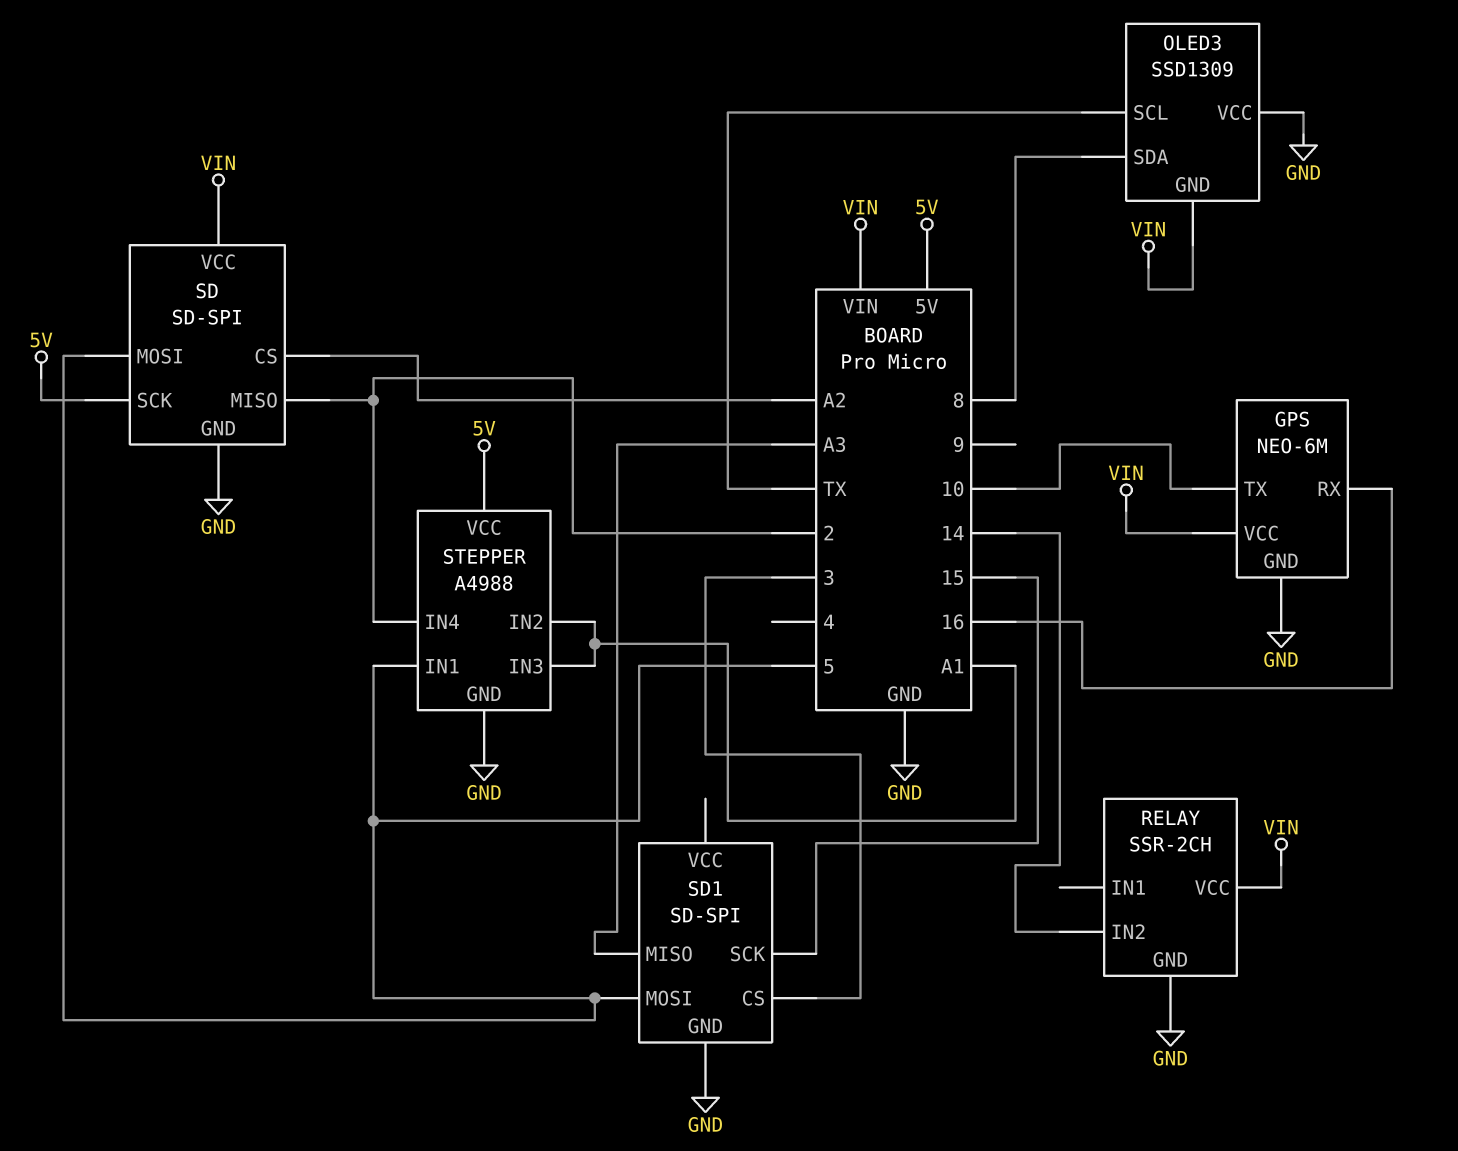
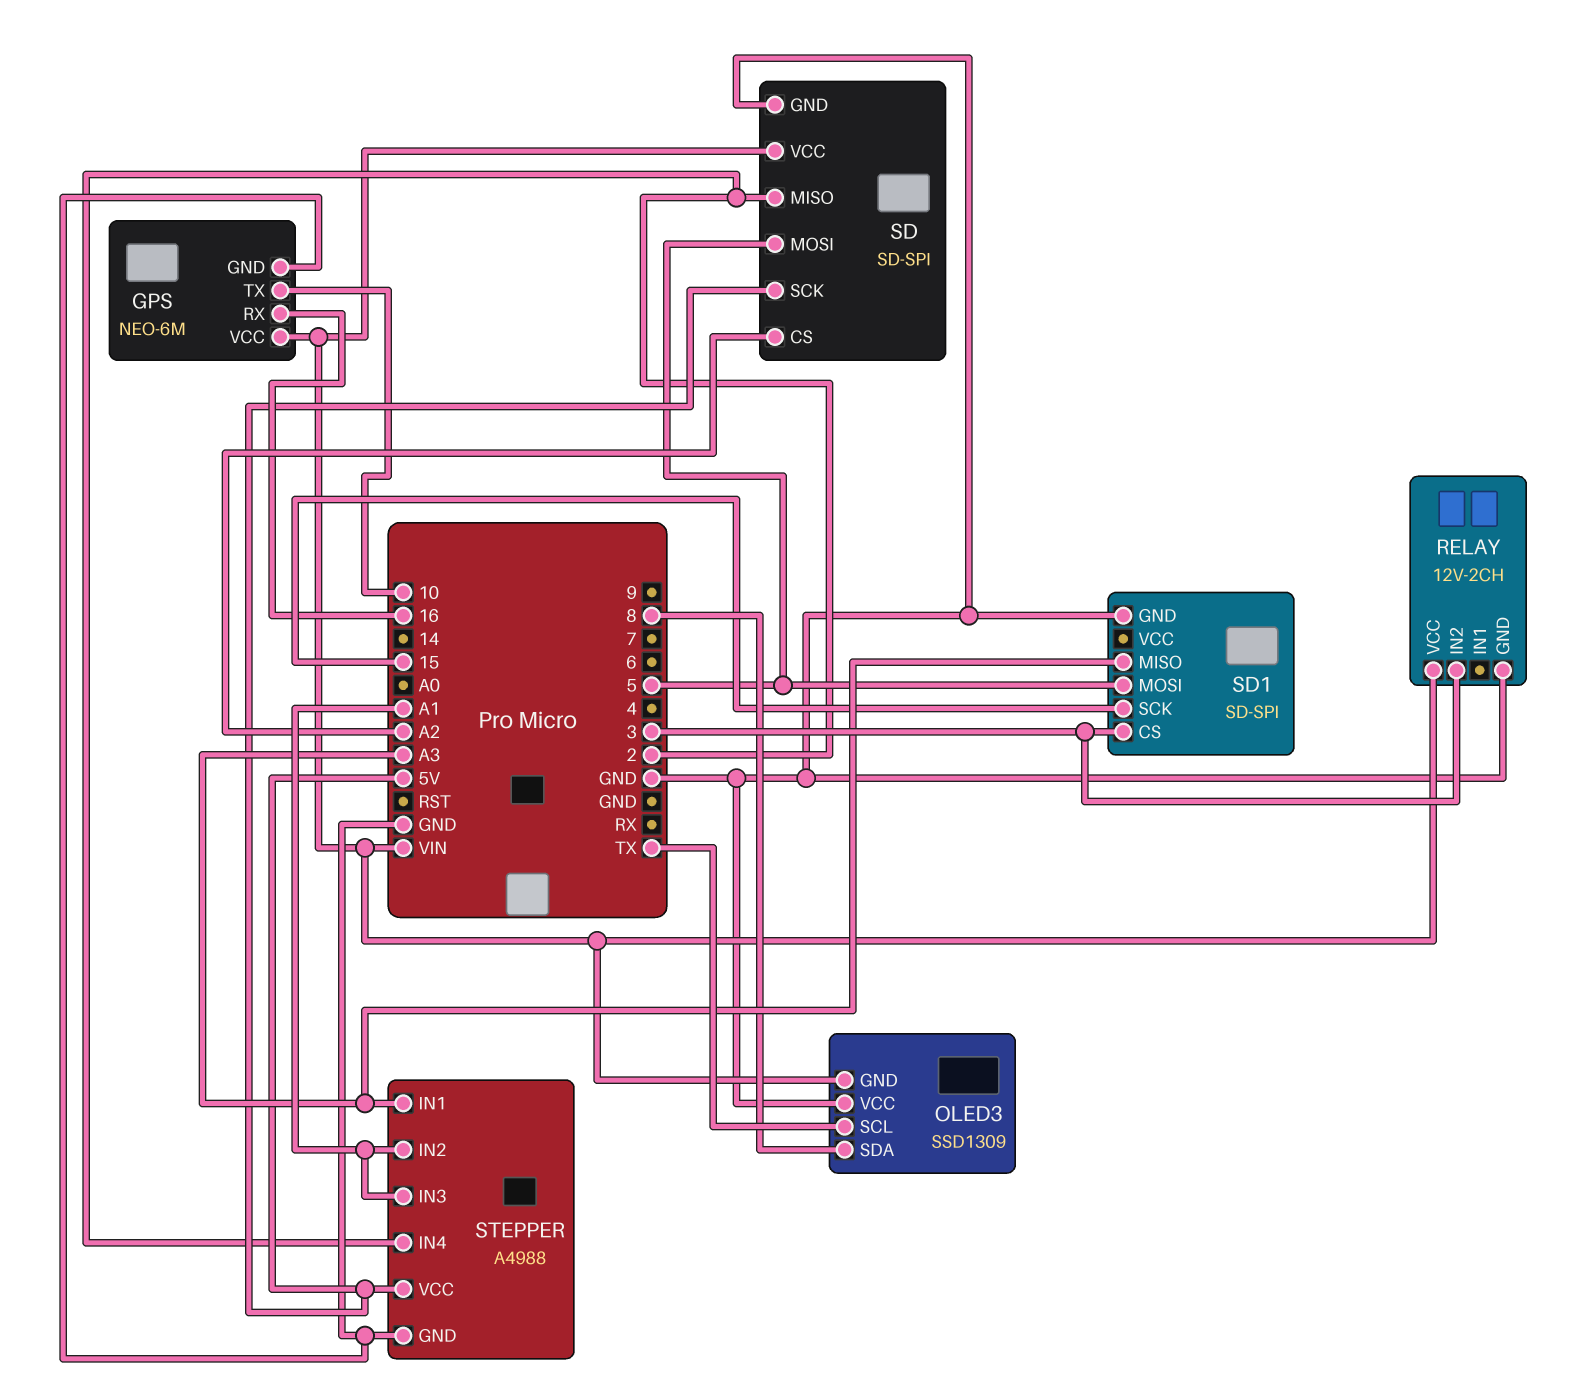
RELAY: SSR-2CH -> 12V-2CH
RELAY pin IN2: 14 -> 3
STEPPER pin IN1: 5 -> A3

